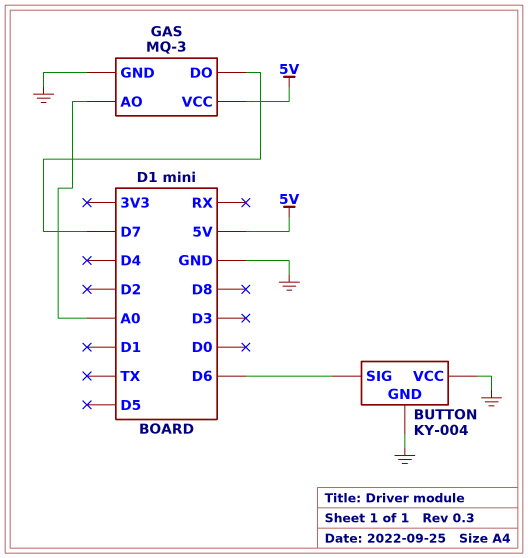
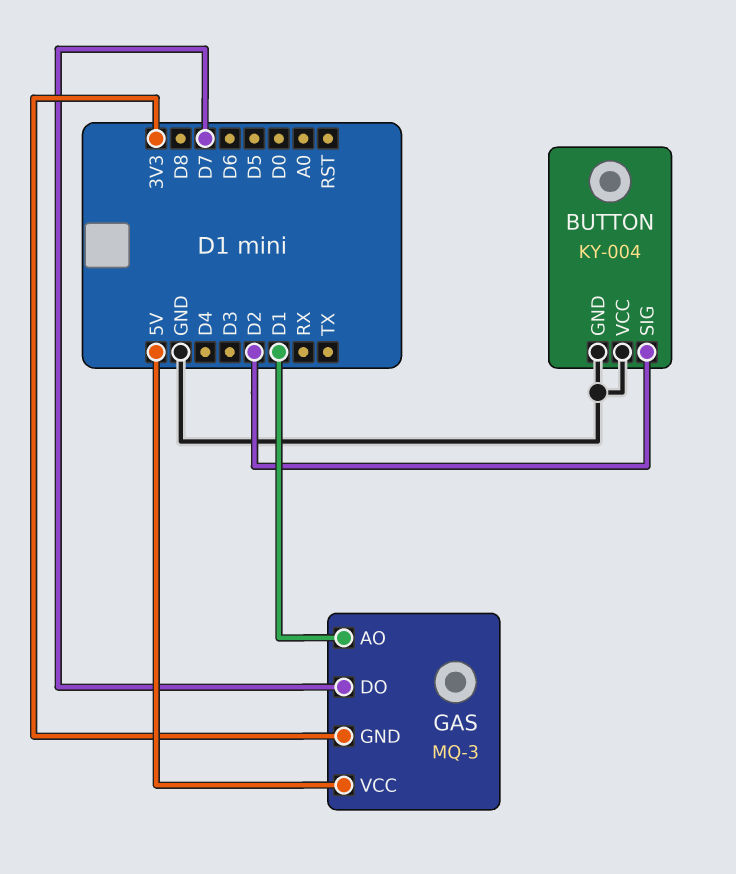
BUTTON pin SIG: D6 -> D2
GAS pin AO: A0 -> D1
GAS pin GND: GND -> 3V3

